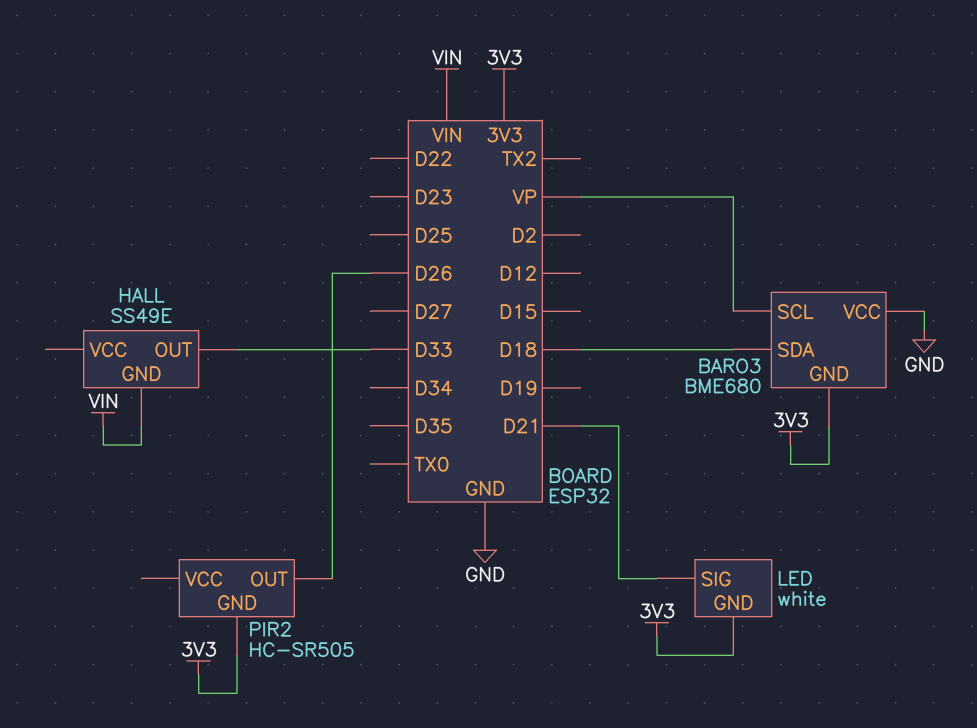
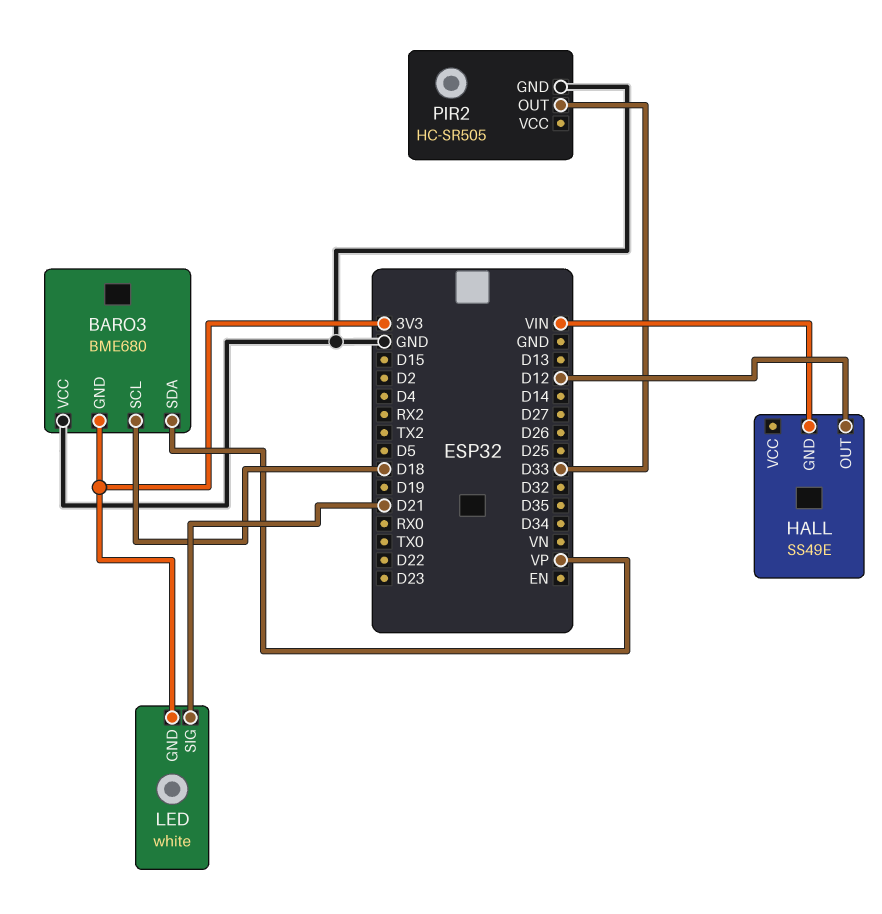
BARO3 pin SCL: VP -> D18
BARO3 pin SDA: D18 -> VP
HALL pin OUT: D33 -> D12
PIR2 pin GND: 3V3 -> GND
PIR2 pin OUT: D26 -> D33

